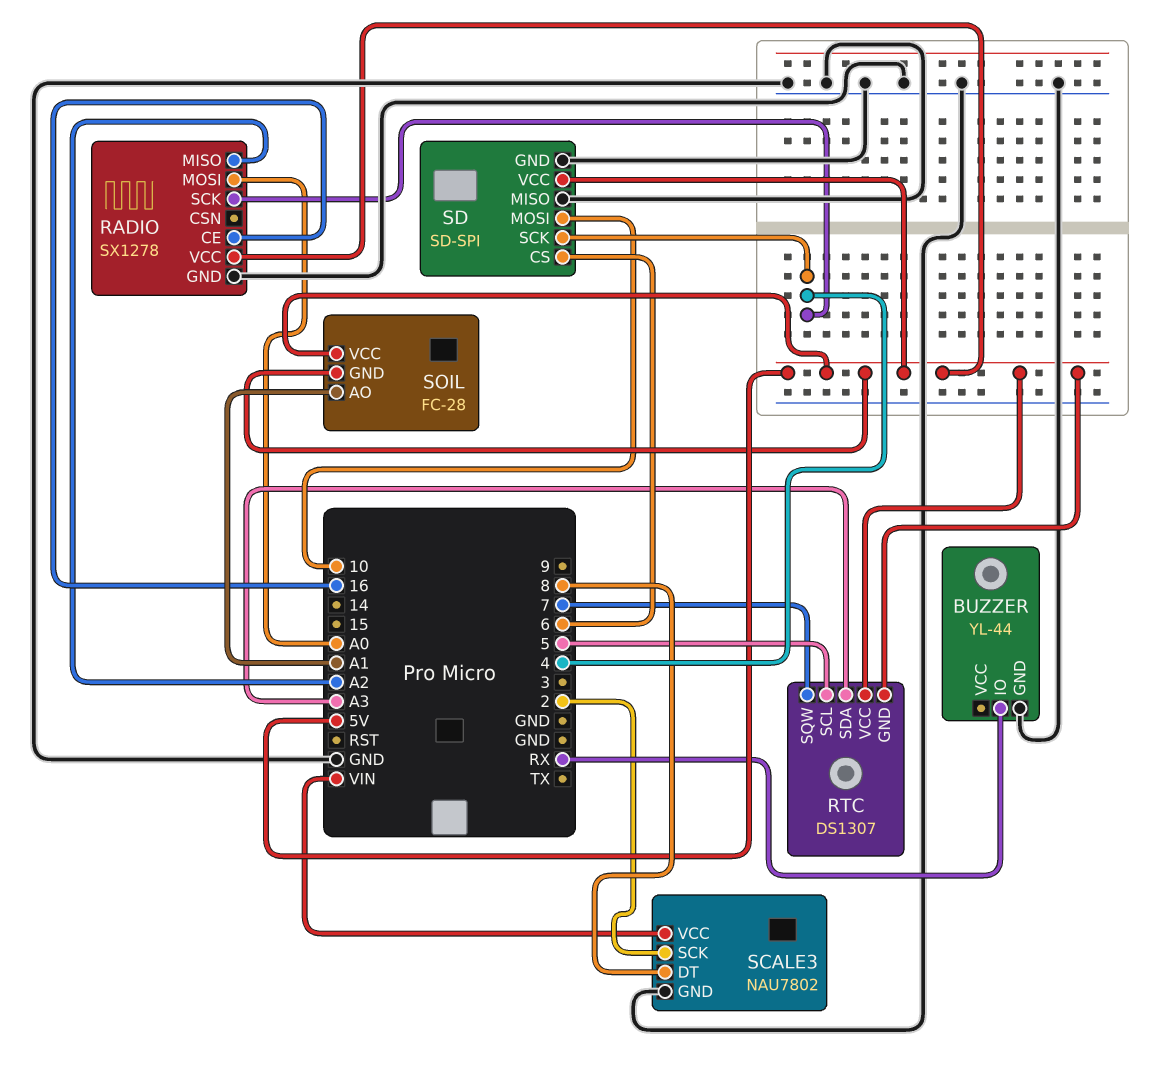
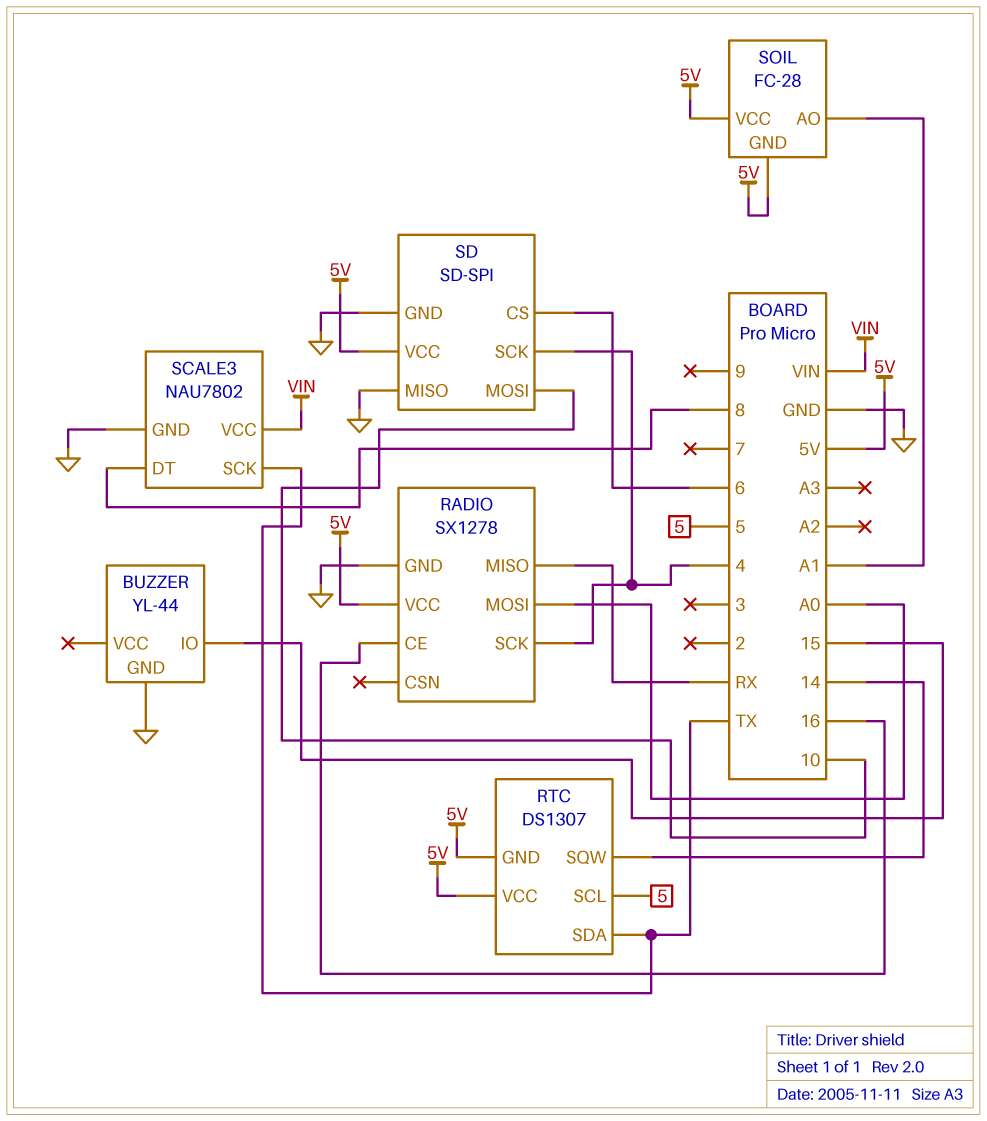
BUZZER pin IO: RX -> 15
RADIO pin MISO: A2 -> RX
RTC pin SDA: A3 -> TX
RTC pin SQW: 7 -> 14
SCALE3 pin SCK: 2 -> TX

